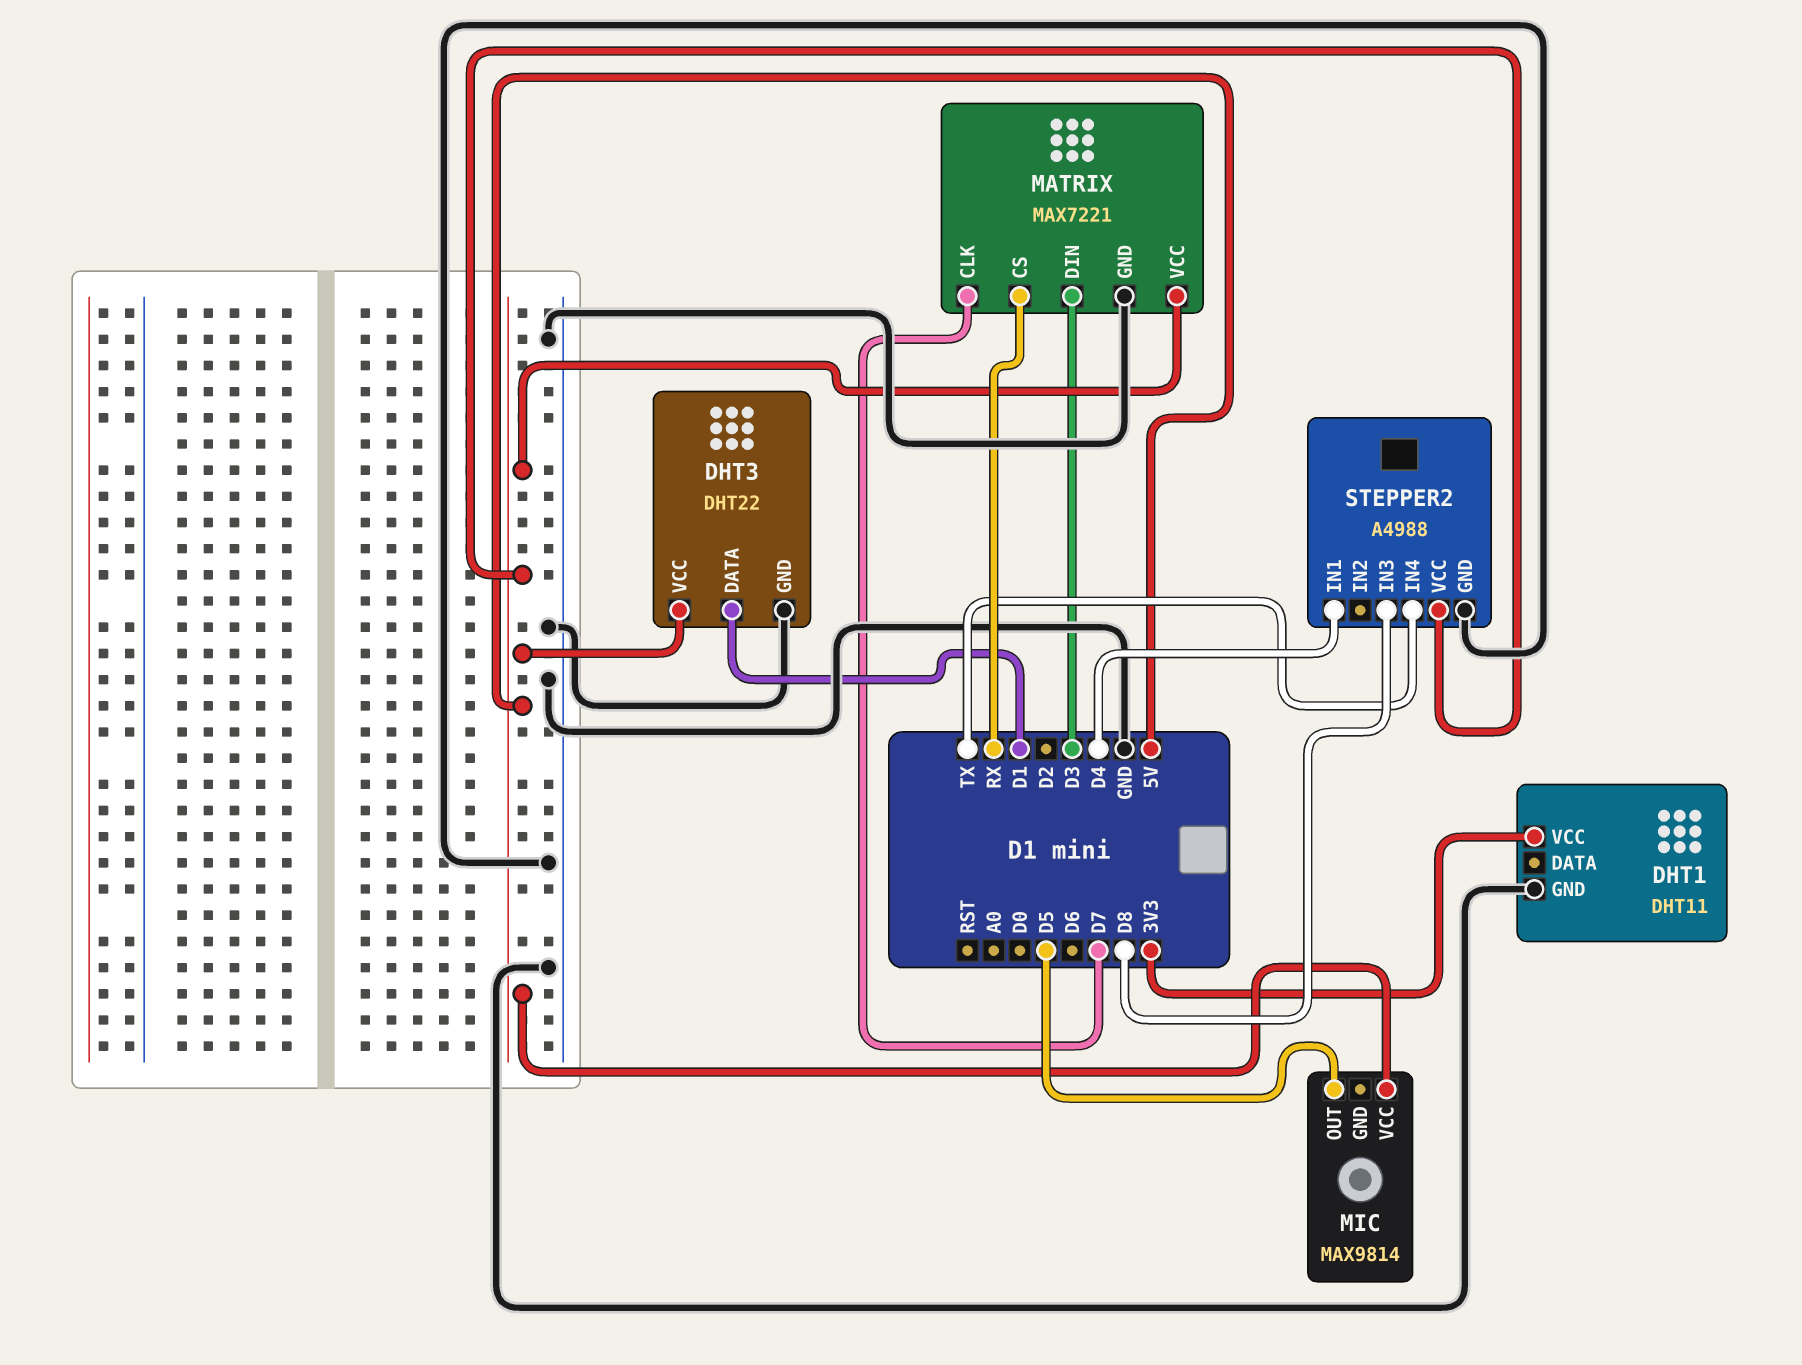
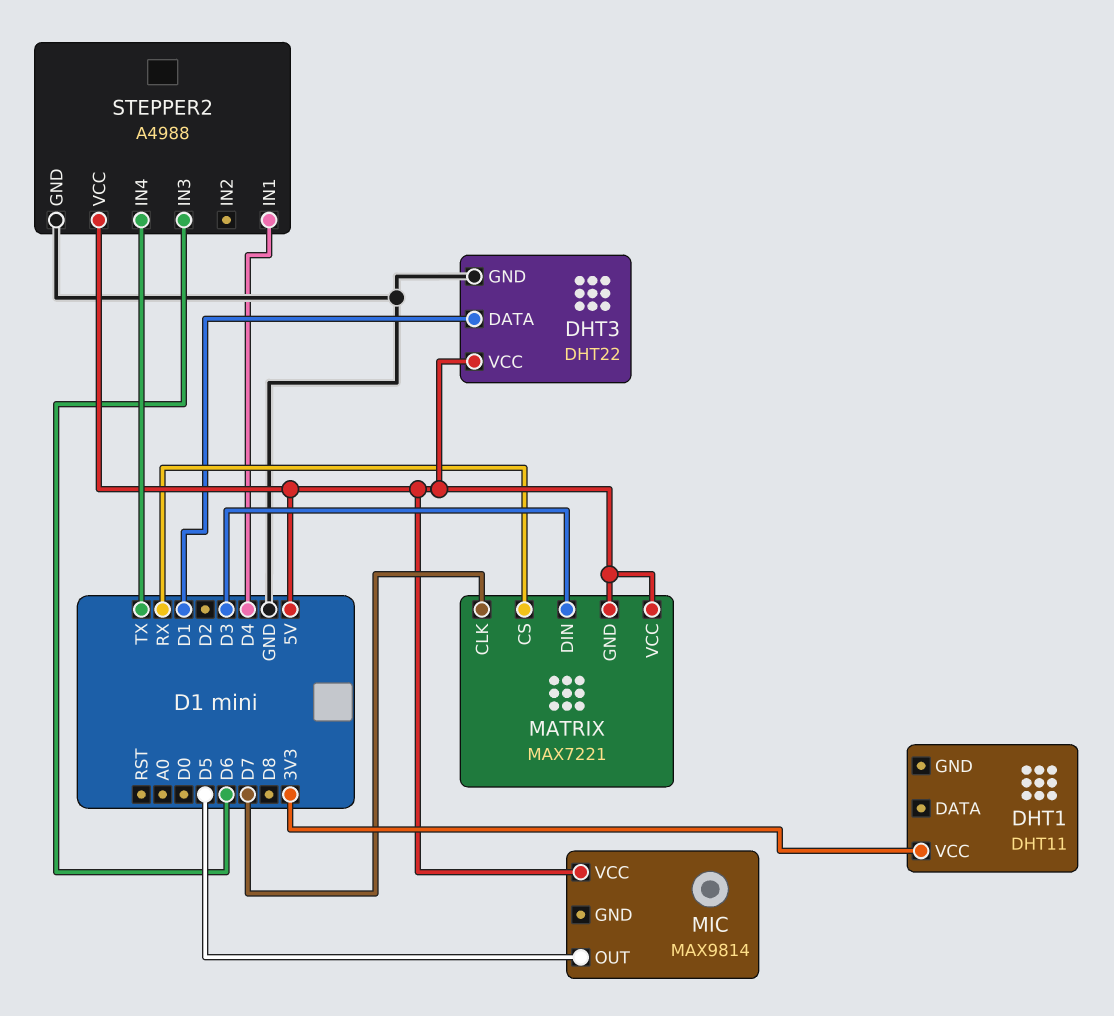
DHT1 pin GND: GND -> none
MATRIX pin GND: GND -> 5V
STEPPER2 pin IN3: D8 -> D6

